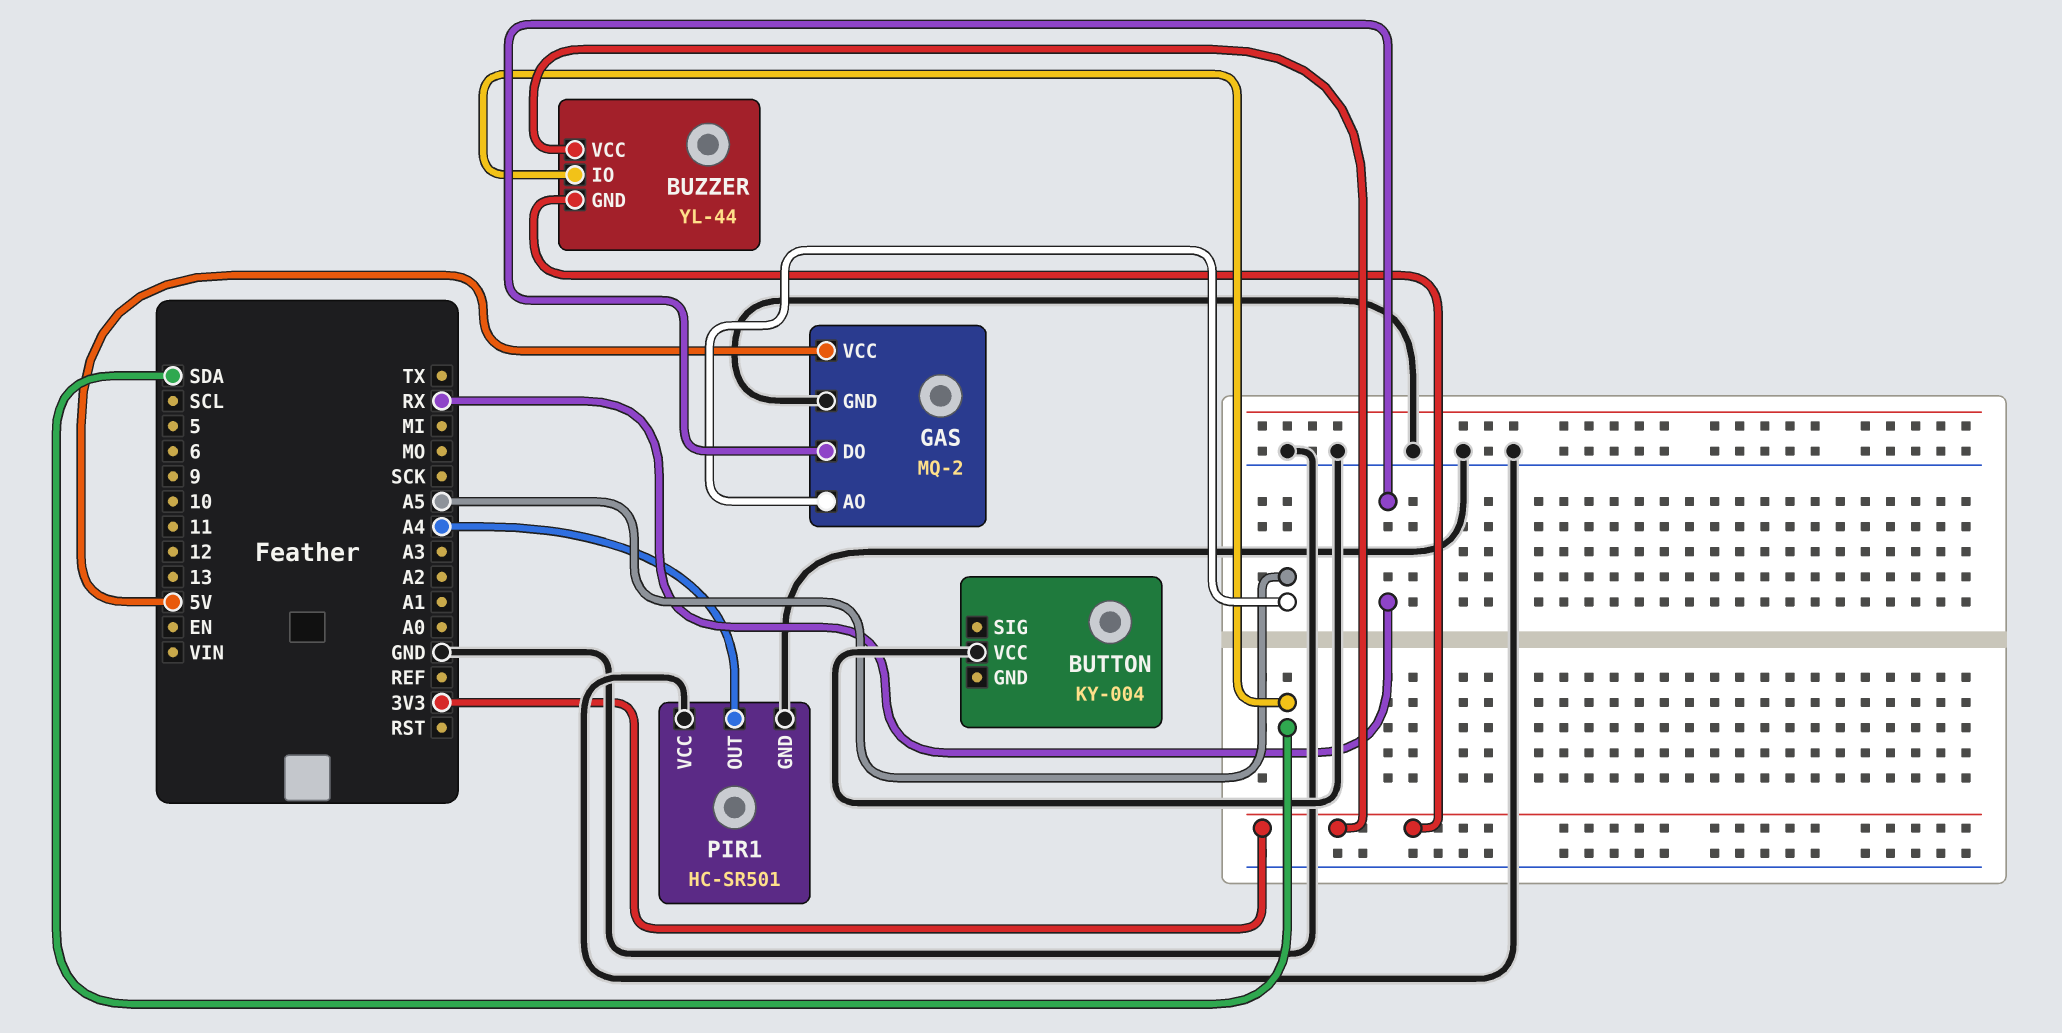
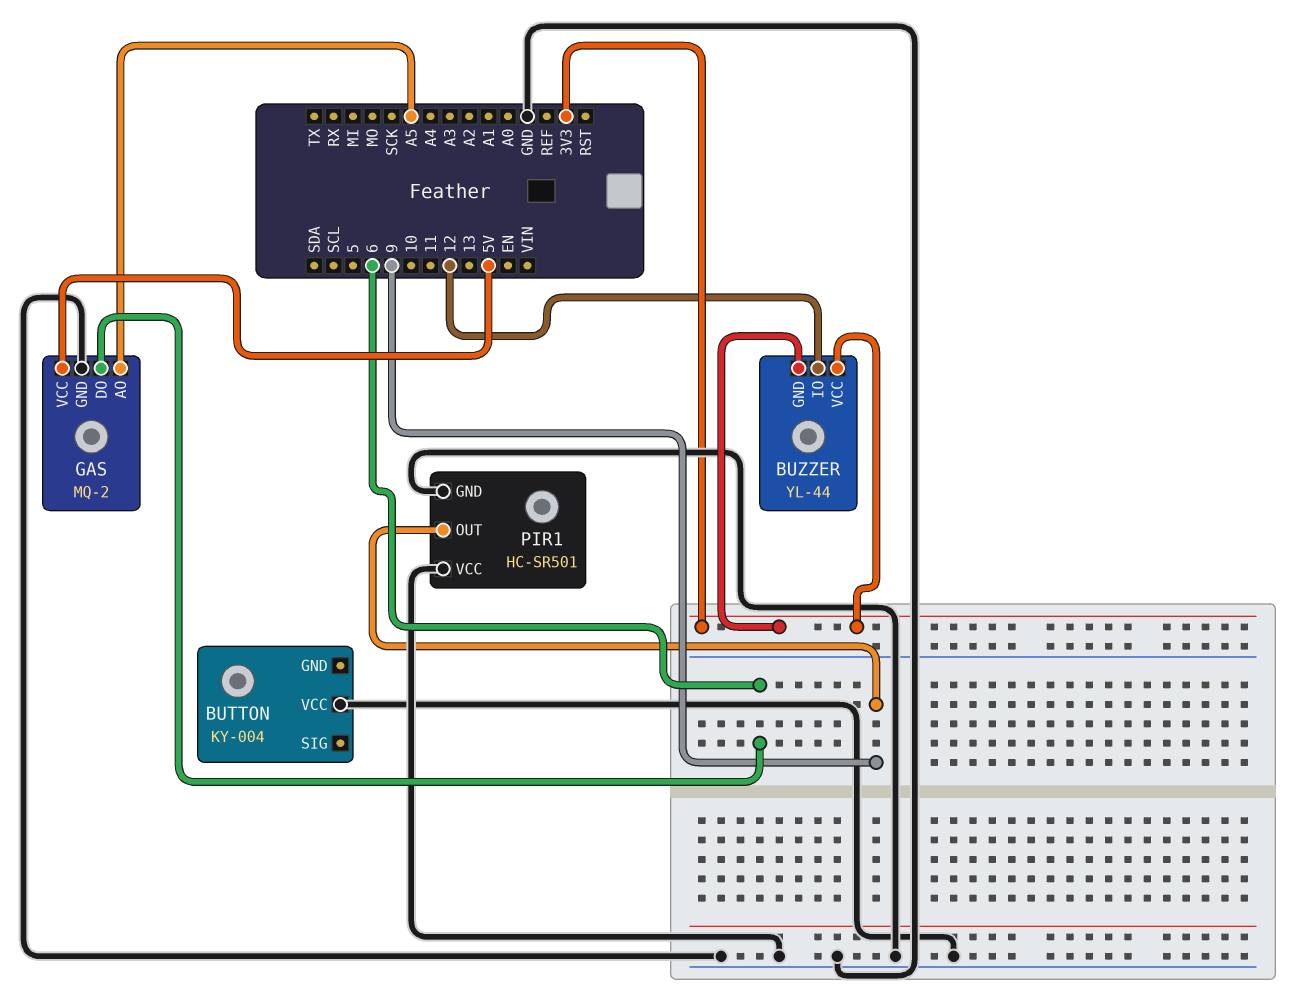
BUZZER pin IO: SDA -> 12
GAS pin DO: RX -> 6
PIR1 pin OUT: A4 -> 9

